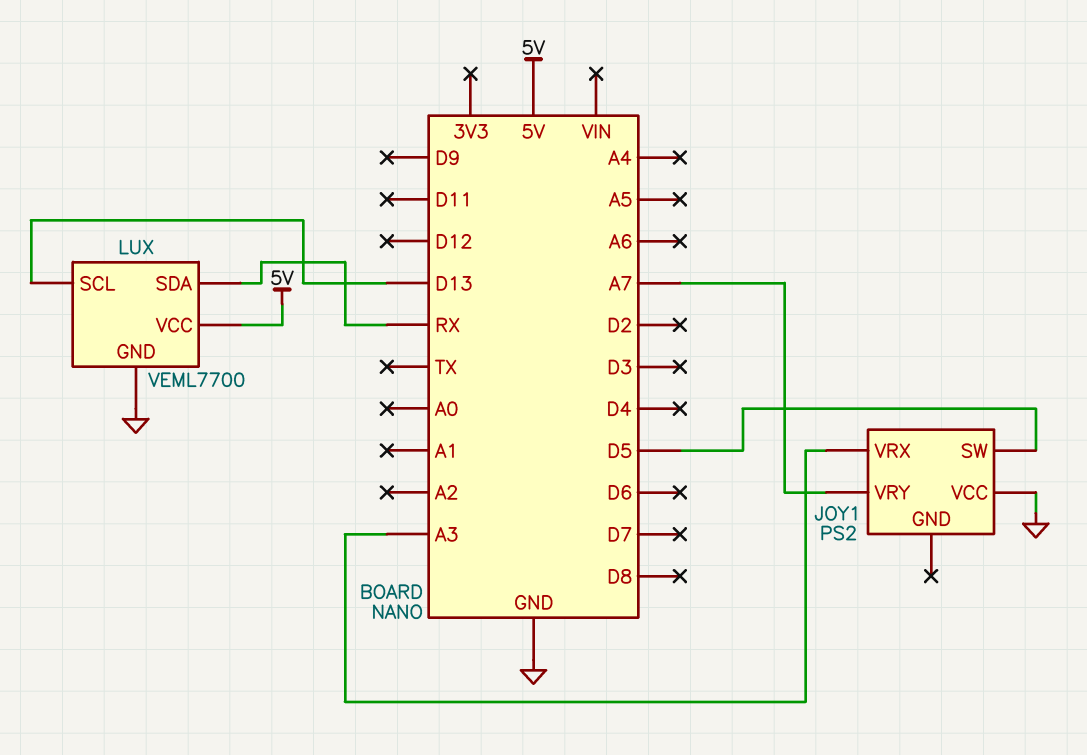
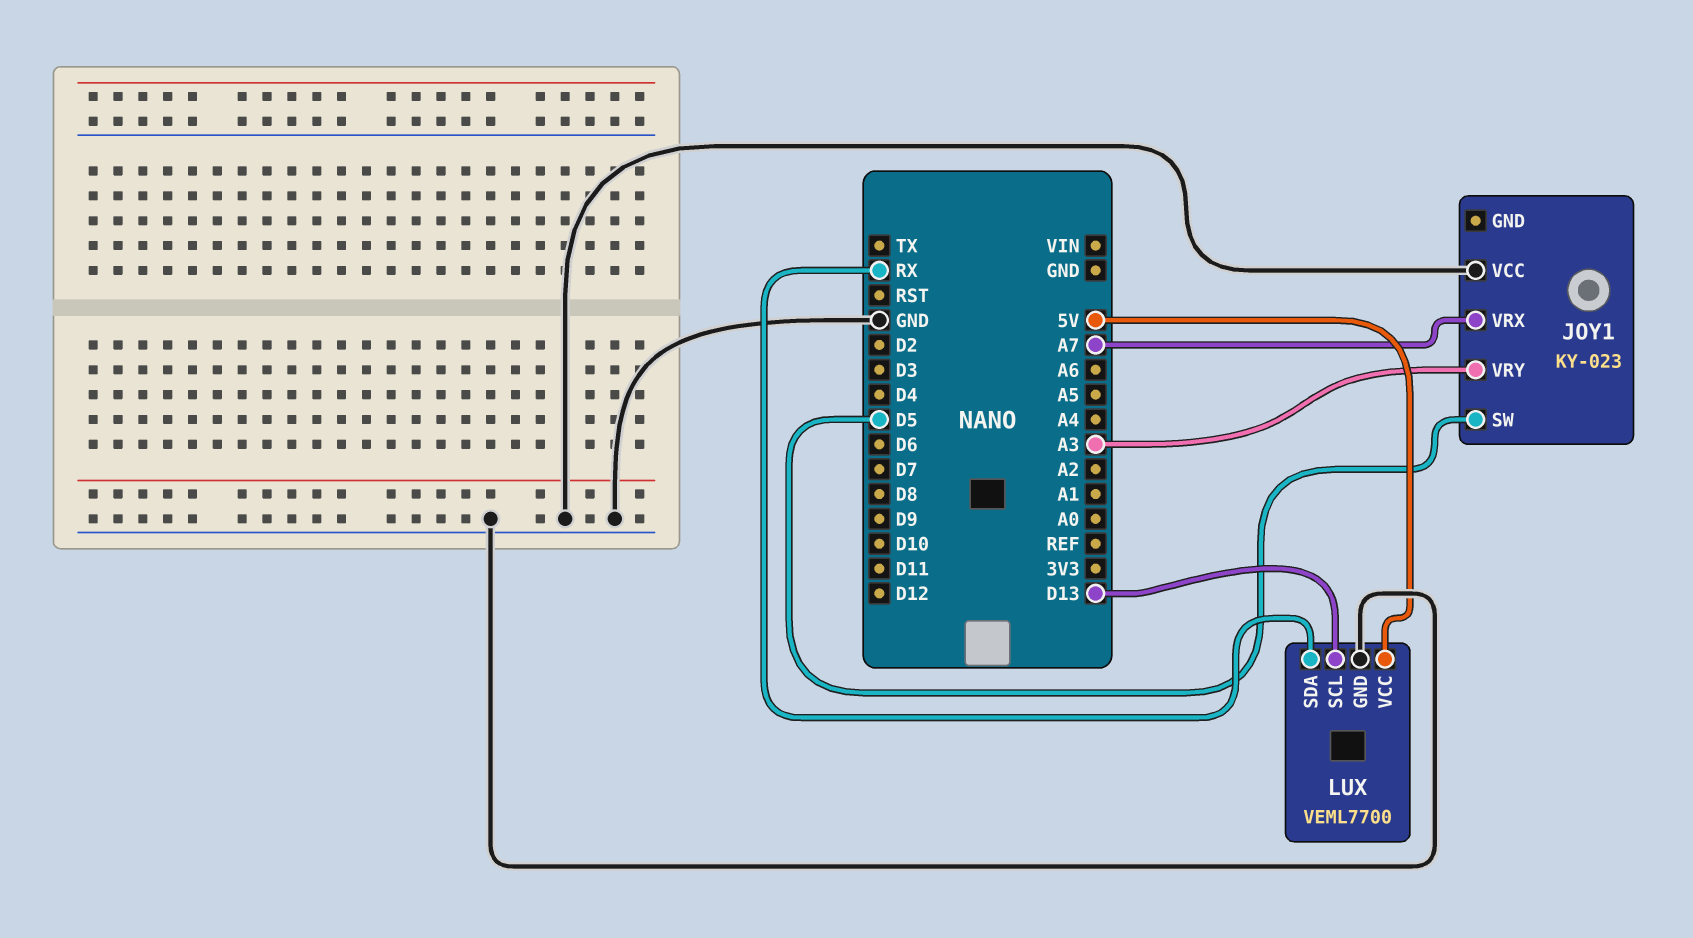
JOY1: PS2 -> KY-023
JOY1 pin VRX: A3 -> A7
JOY1 pin VRY: A7 -> A3

